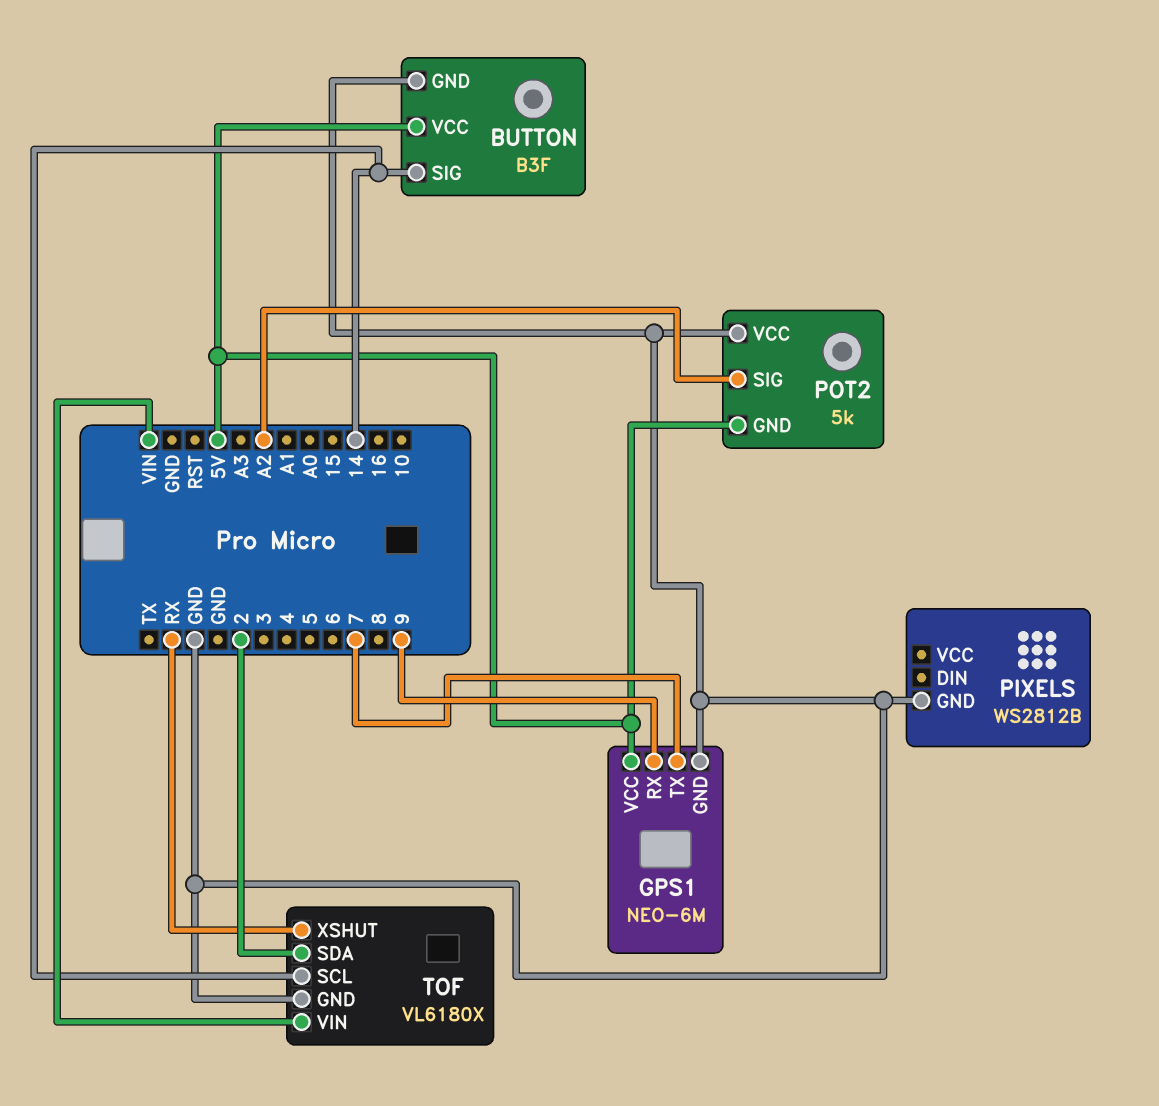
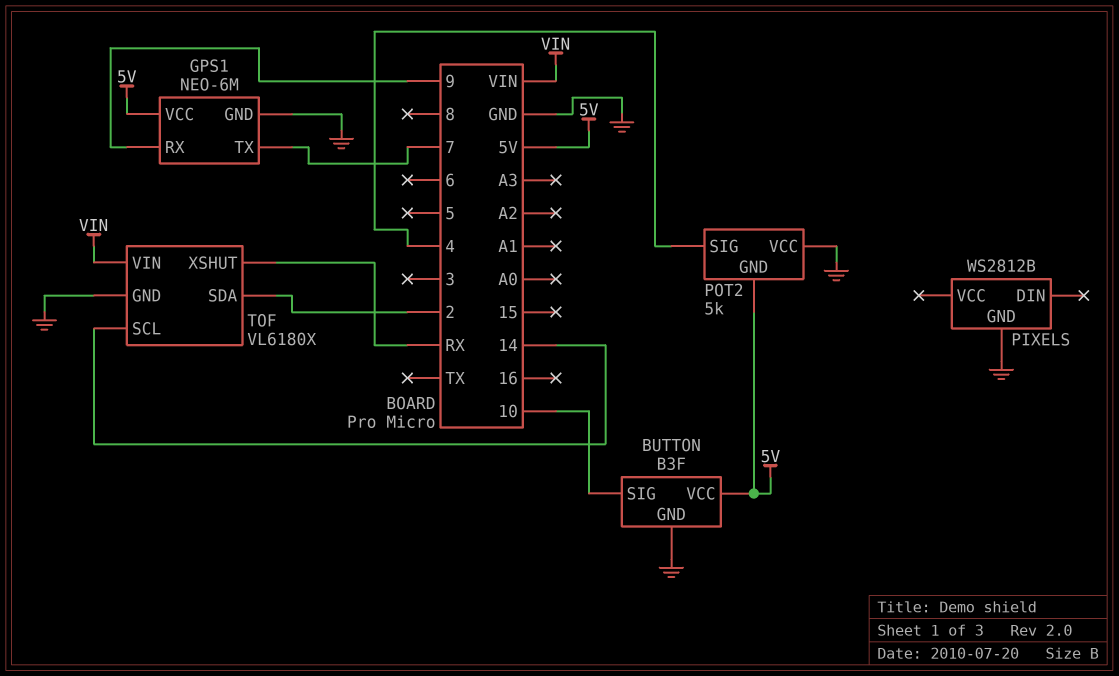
BUTTON pin SIG: 14 -> 10
POT2 pin SIG: A2 -> 4

